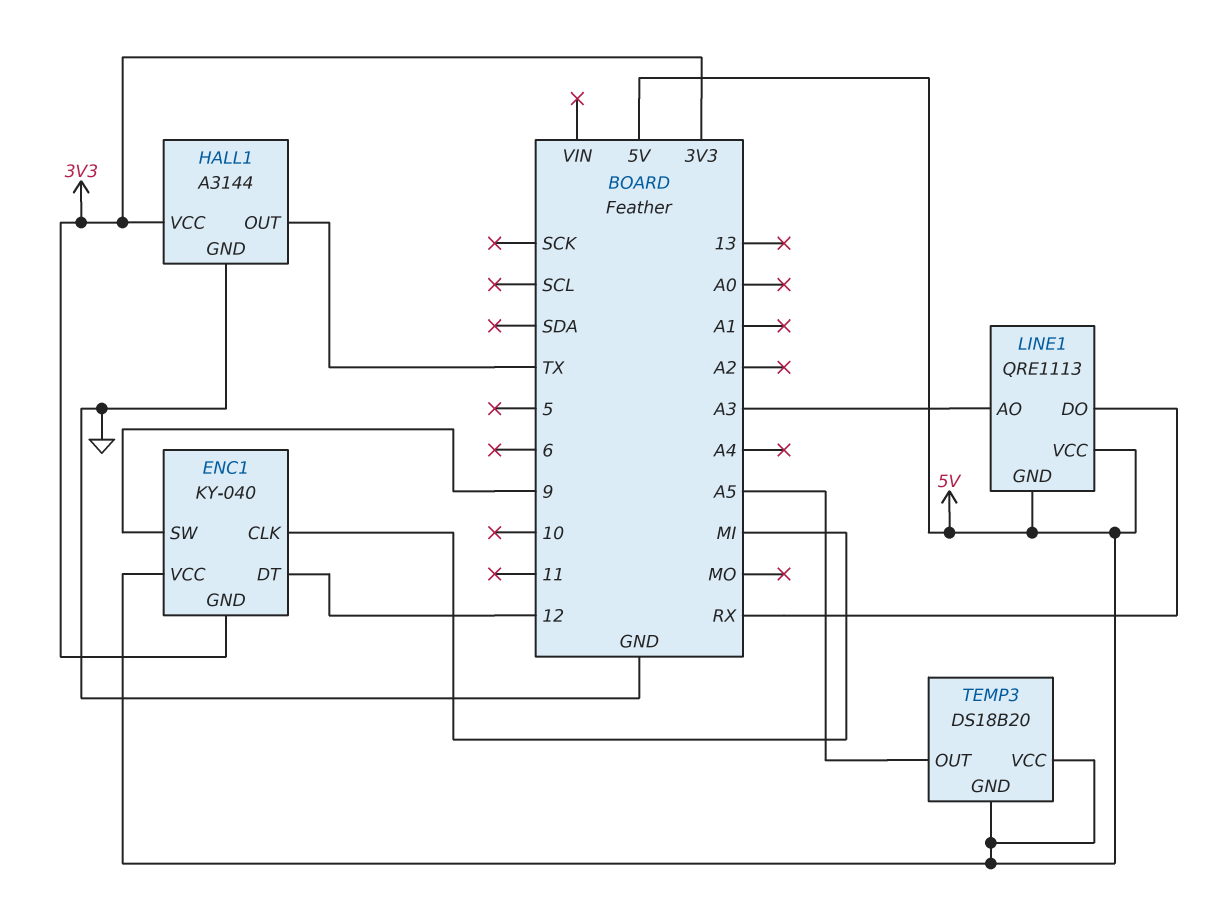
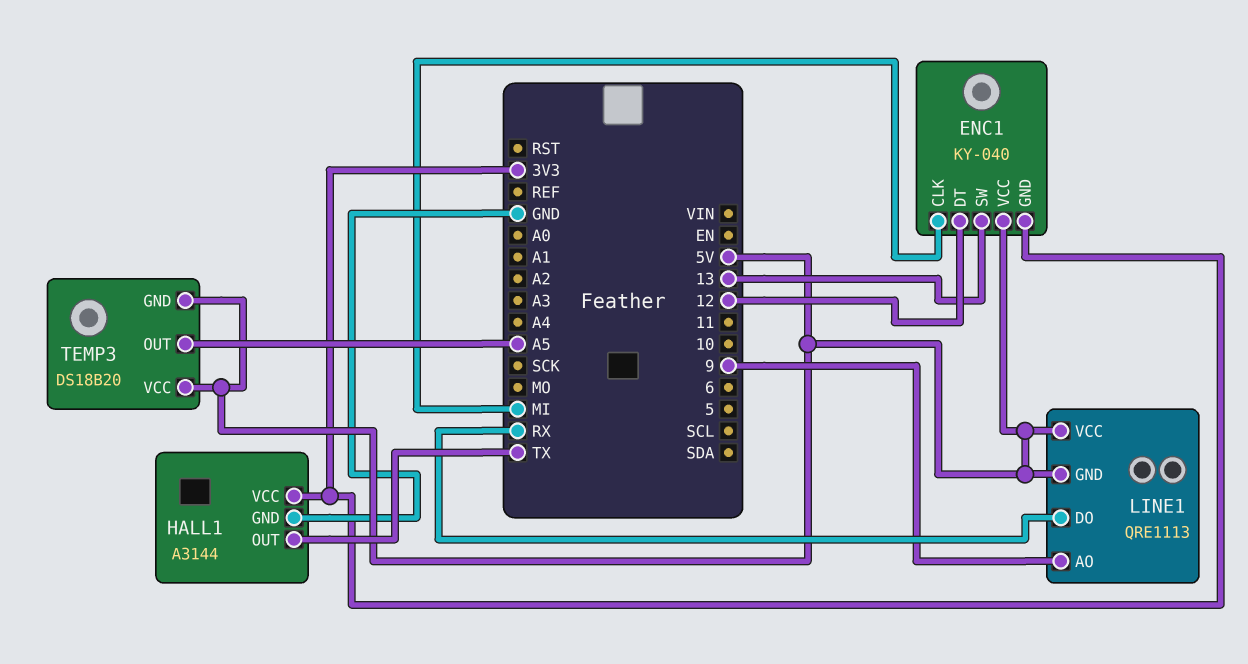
ENC1 pin SW: 9 -> 13
LINE1 pin AO: A3 -> 9

